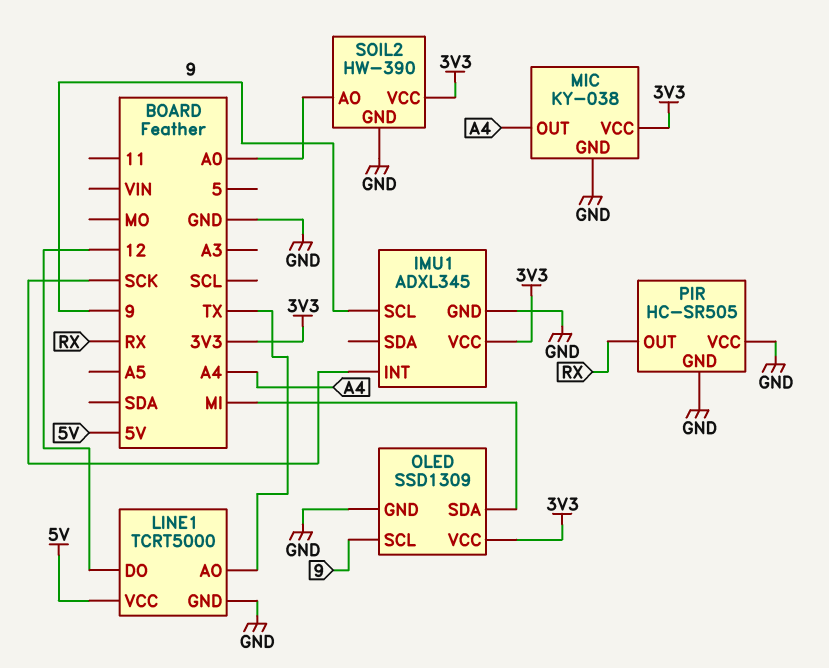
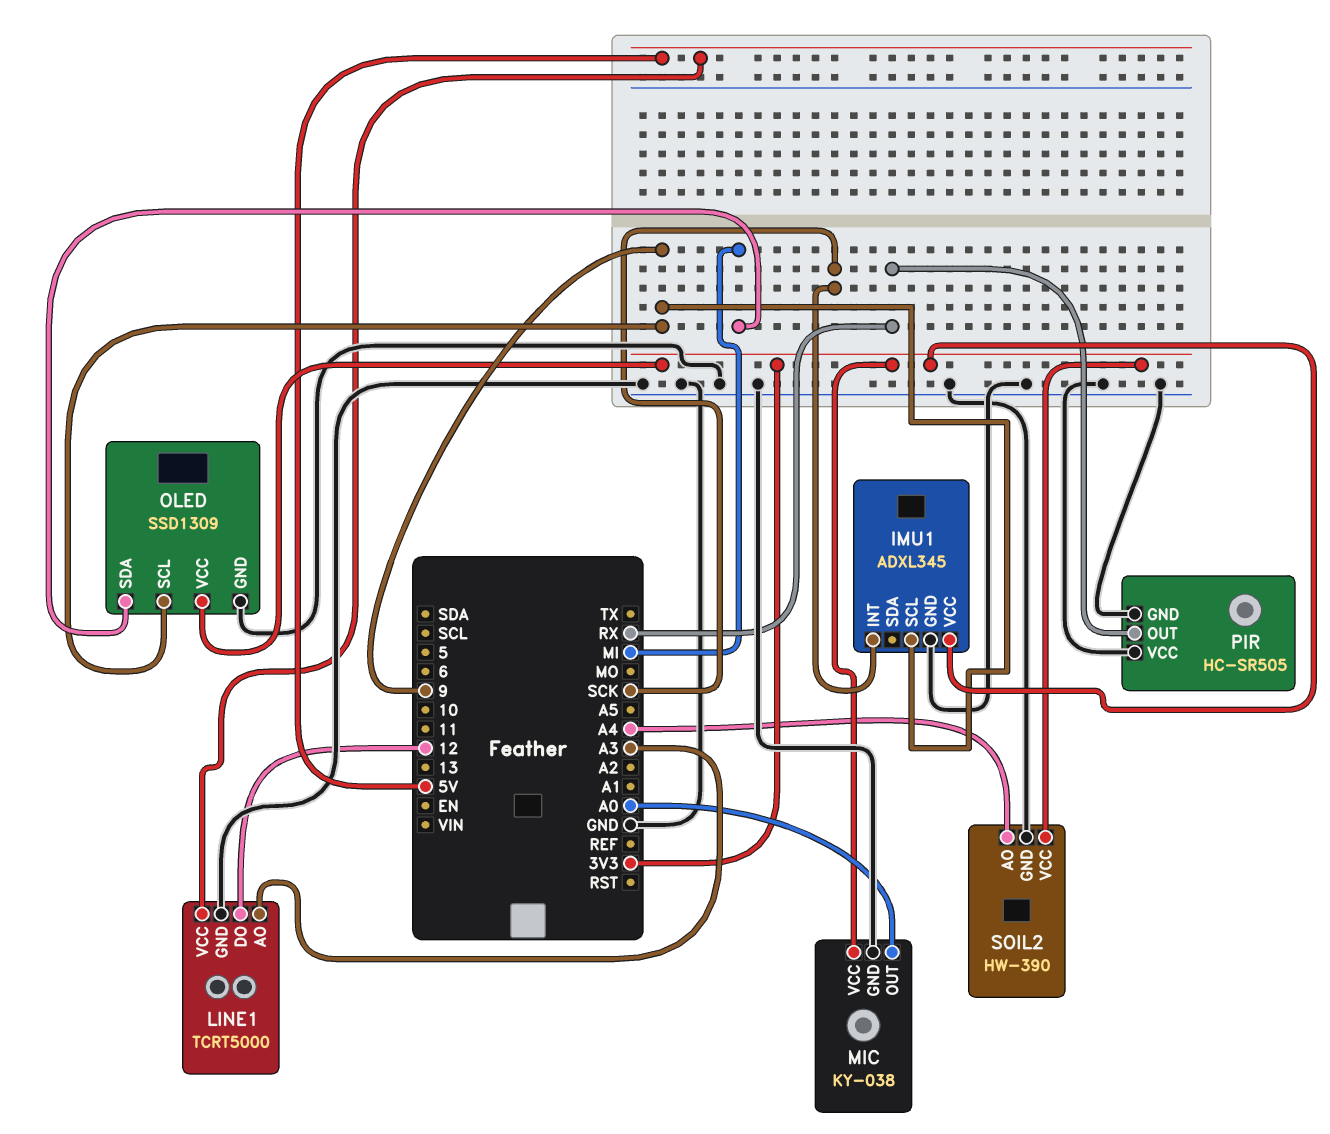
LINE1 pin AO: TX -> A3
MIC pin OUT: A4 -> A0
SOIL2 pin AO: A0 -> A4

